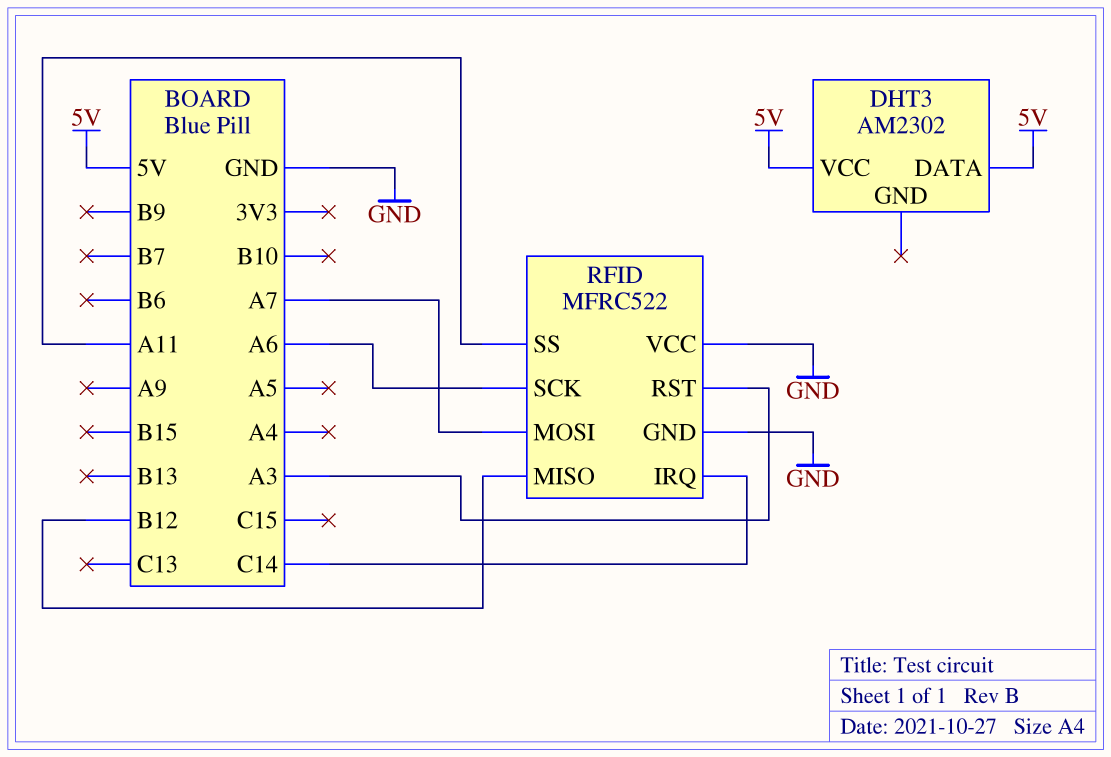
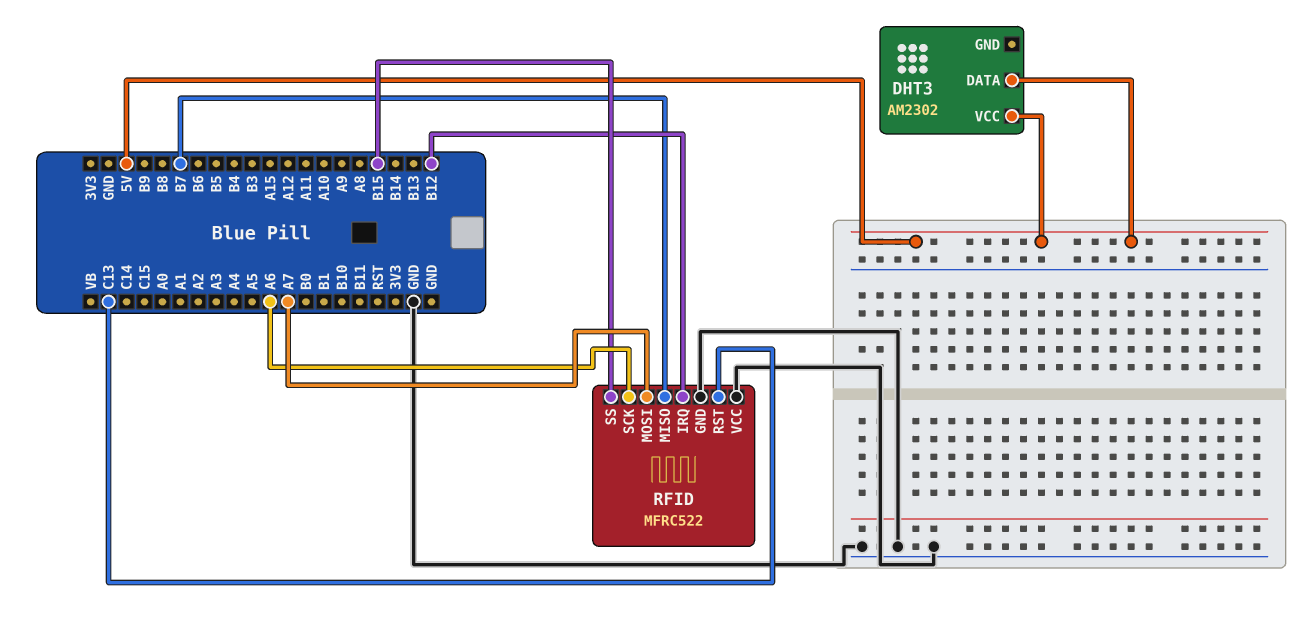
RFID pin IRQ: C14 -> B12
RFID pin MISO: B12 -> B7
RFID pin RST: A3 -> C13
RFID pin SS: A11 -> B15

